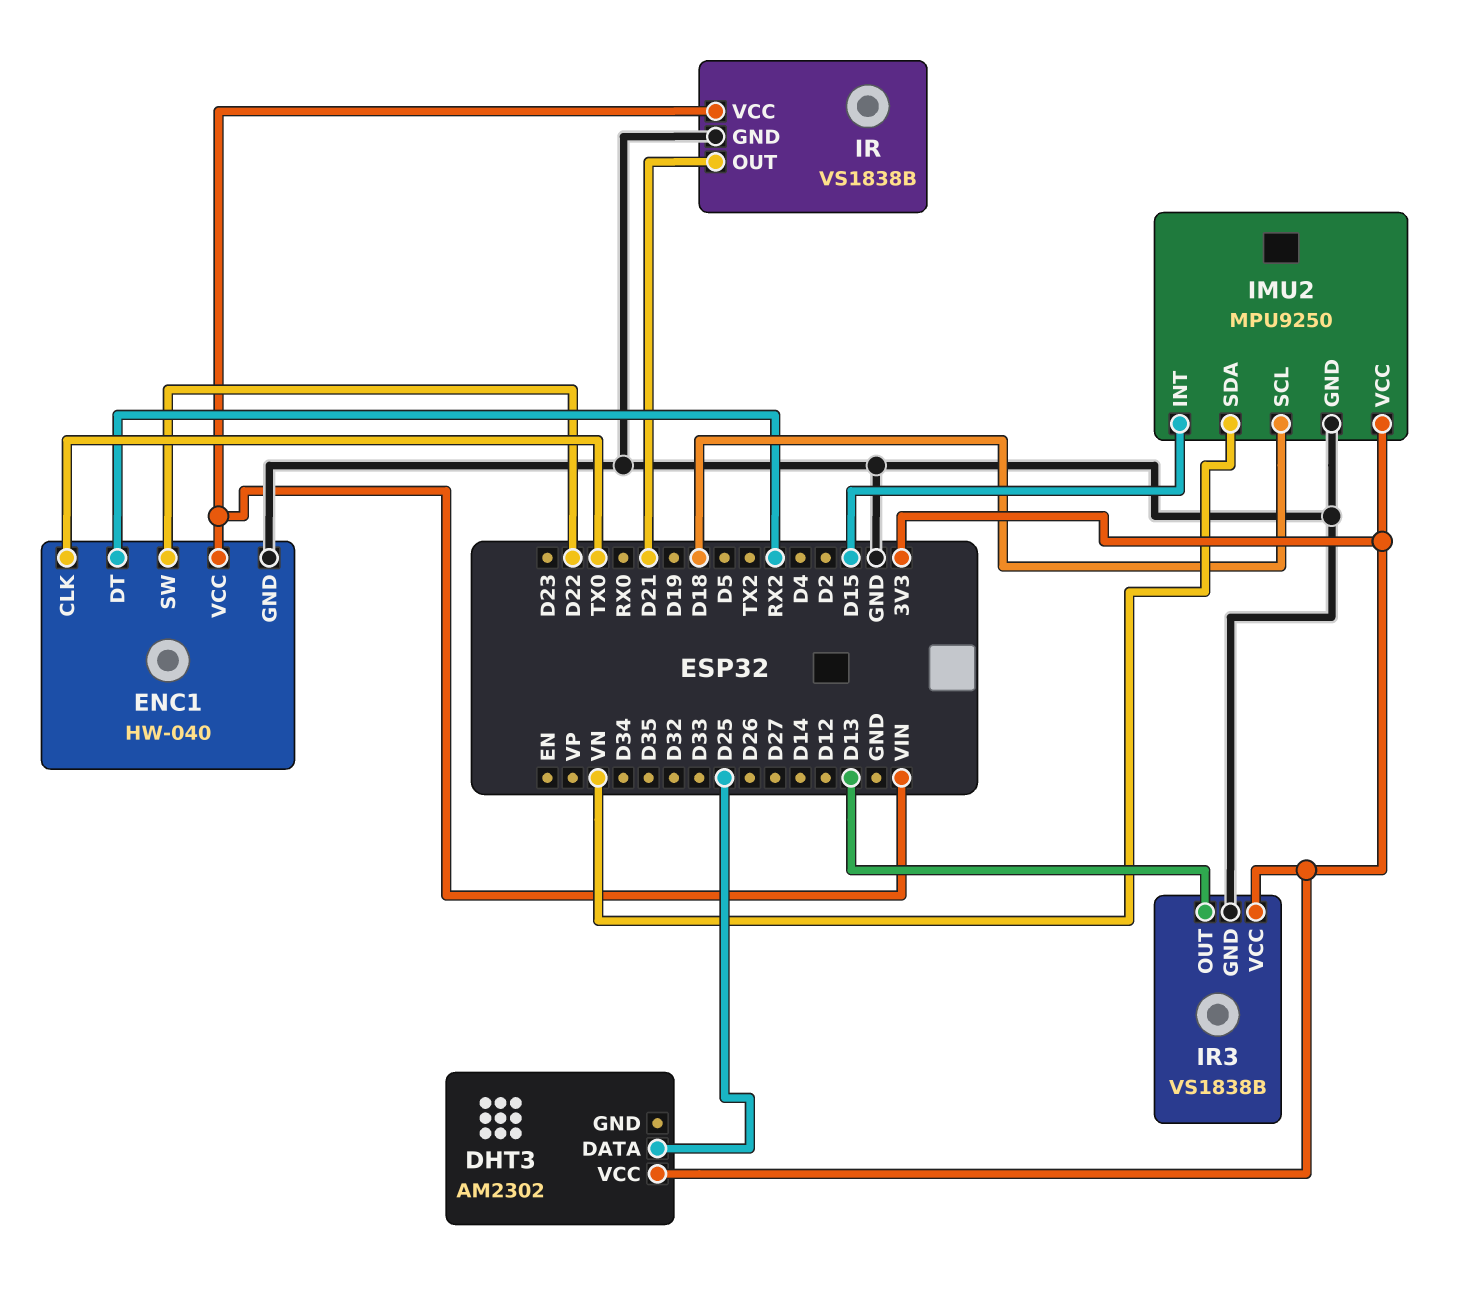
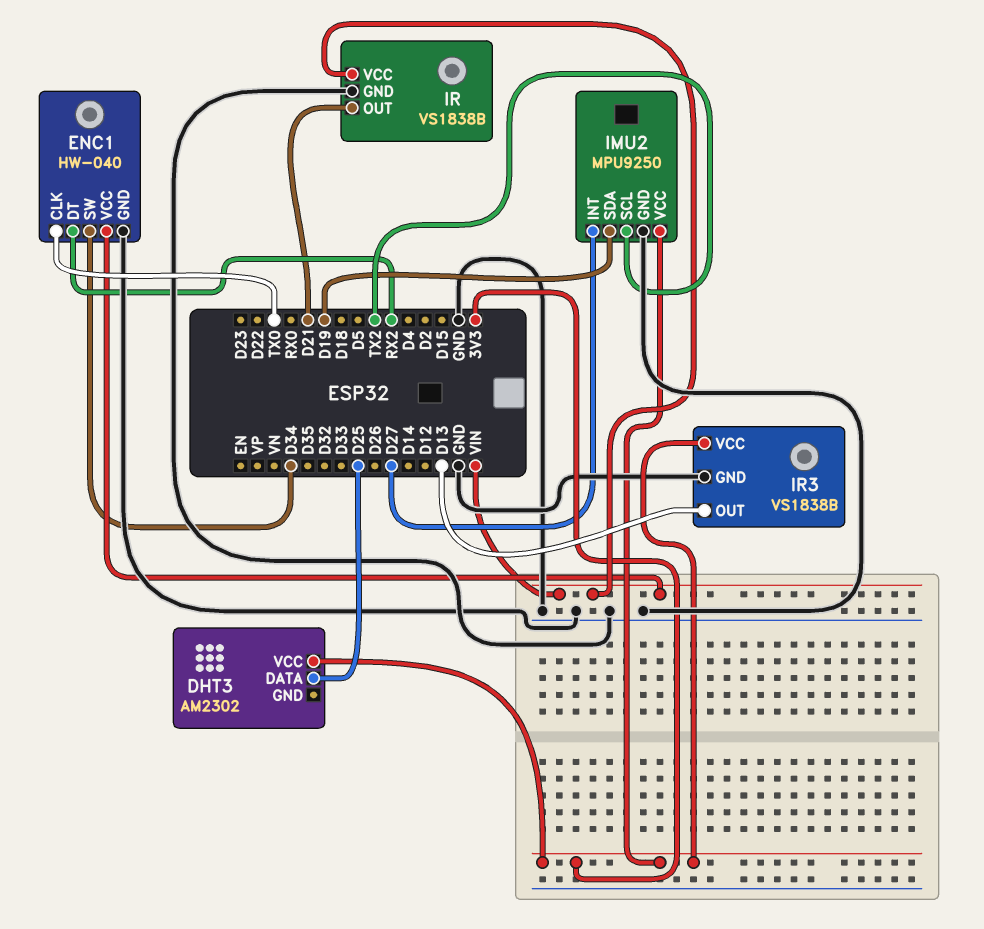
ENC1 pin SW: D22 -> D34
IMU2 pin INT: D15 -> D27
IMU2 pin SCL: D18 -> TX2
IMU2 pin SDA: VN -> D19

